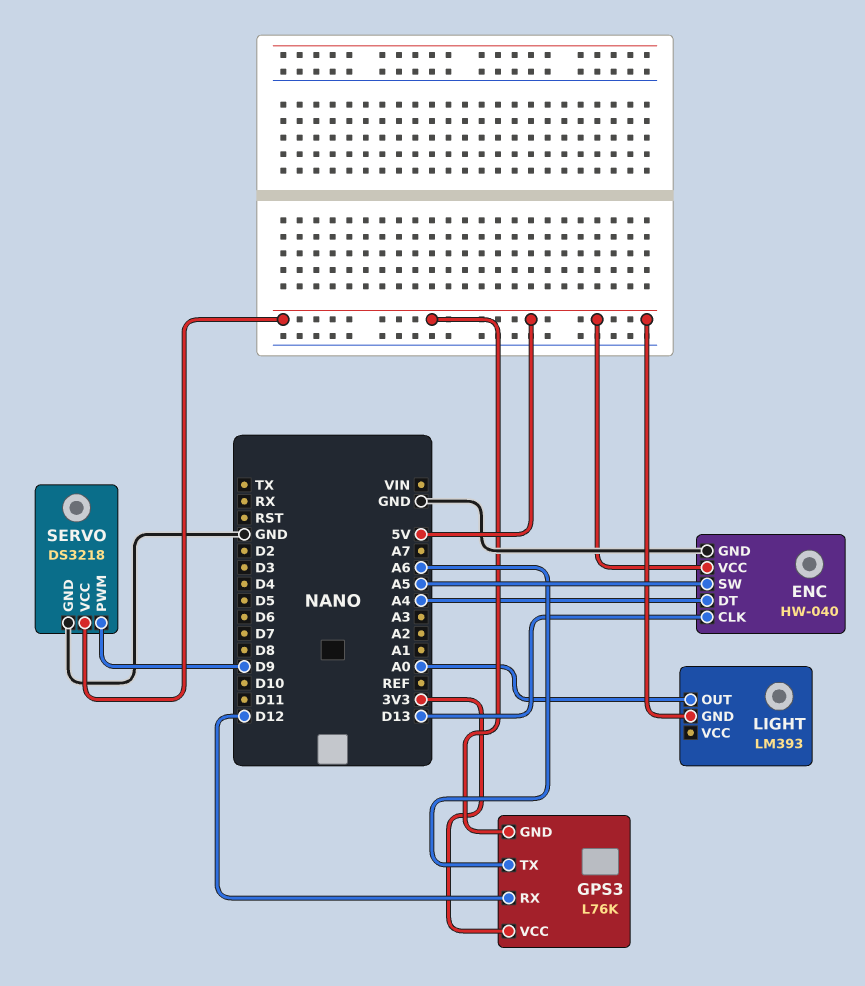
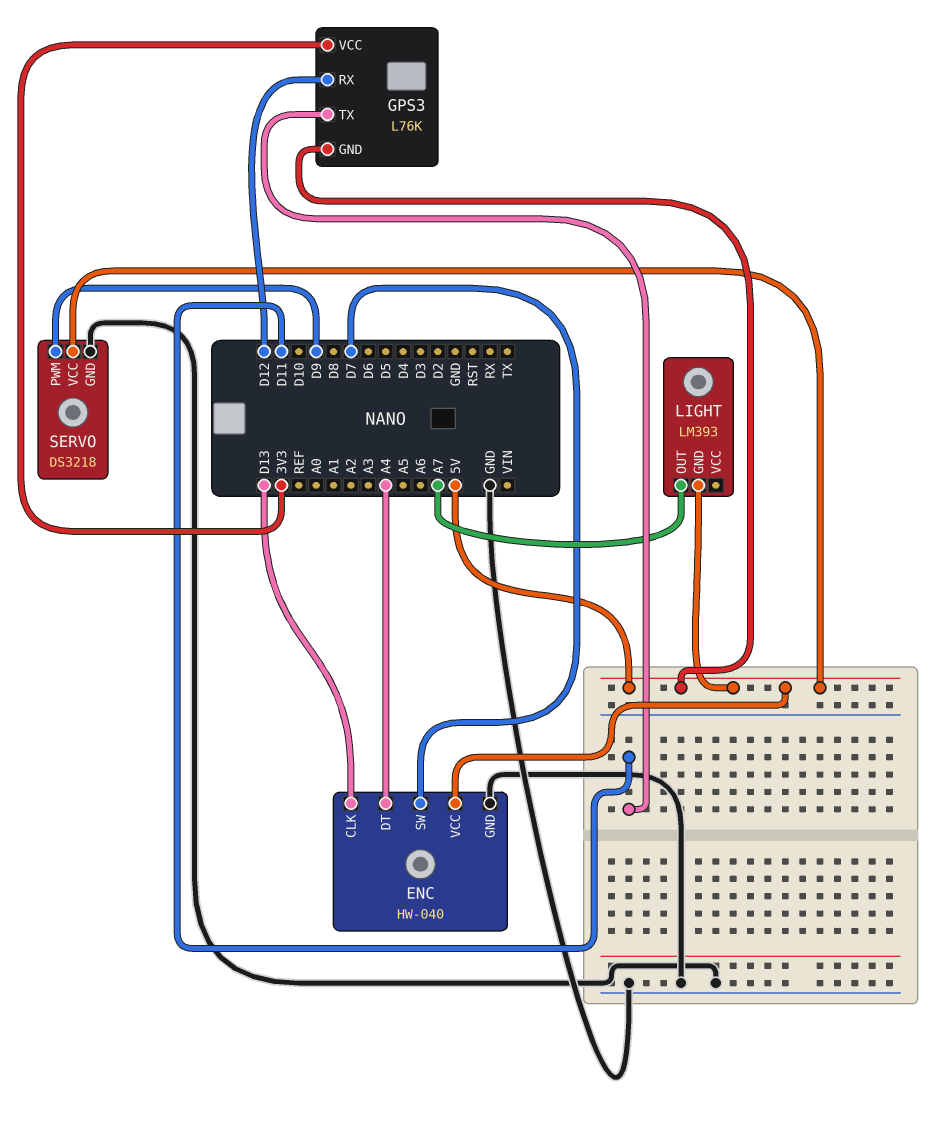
ENC pin SW: A5 -> D7
GPS3 pin TX: A6 -> D11
LIGHT pin OUT: A0 -> A7

